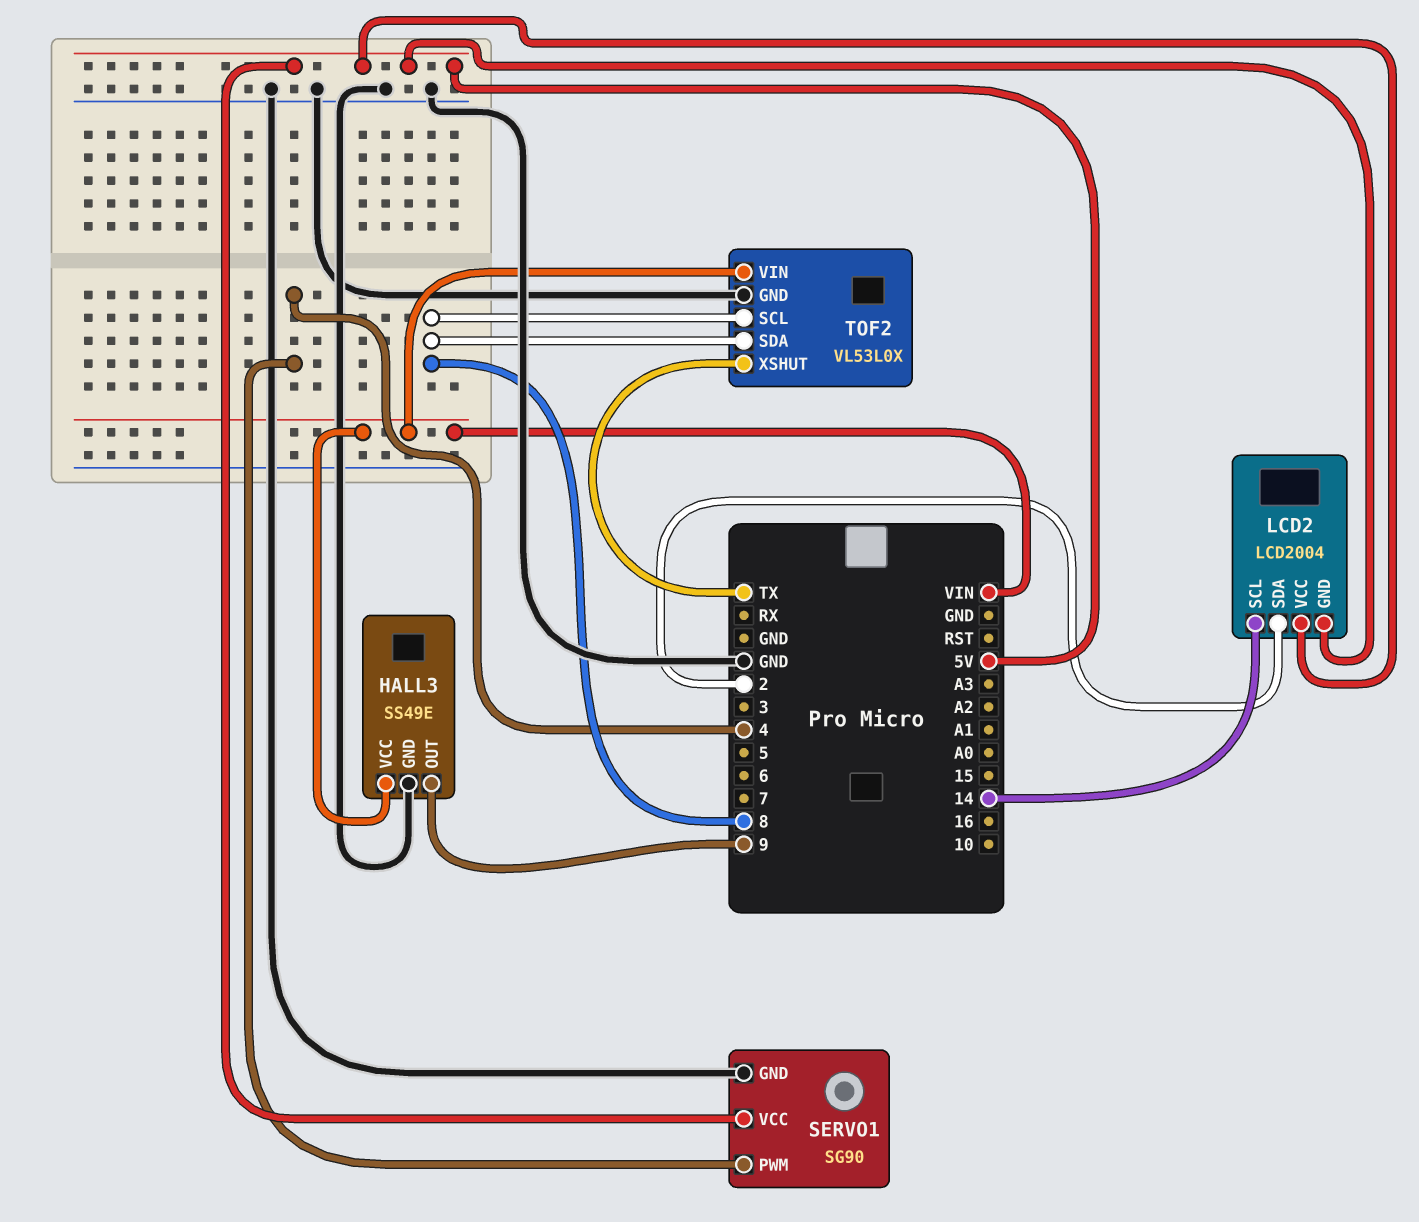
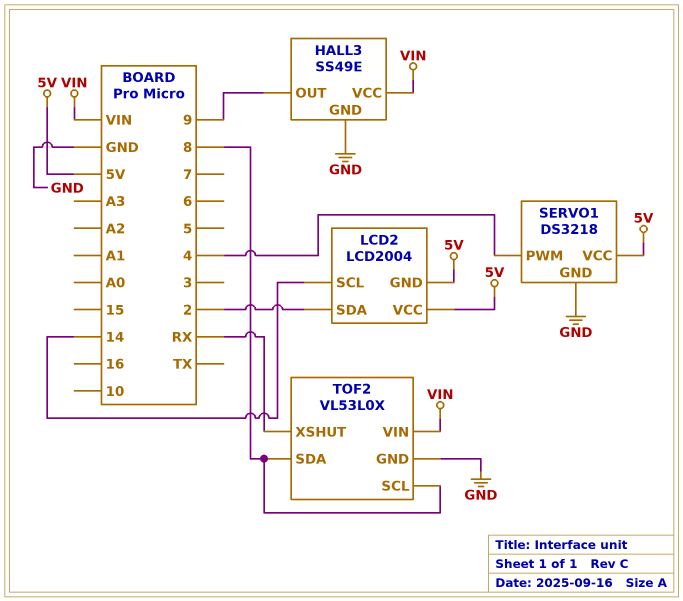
SERVO1: SG90 -> DS3218
TOF2 pin XSHUT: TX -> RX

